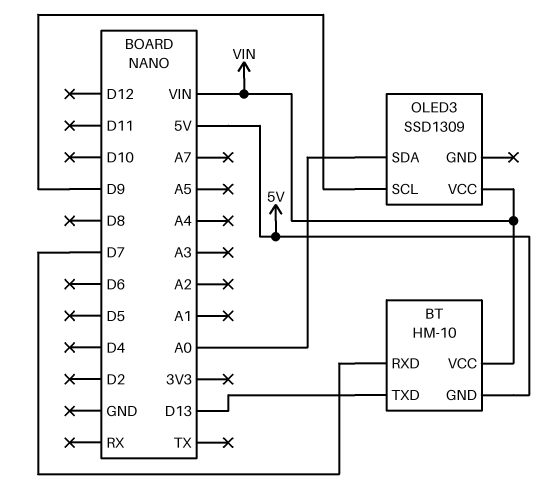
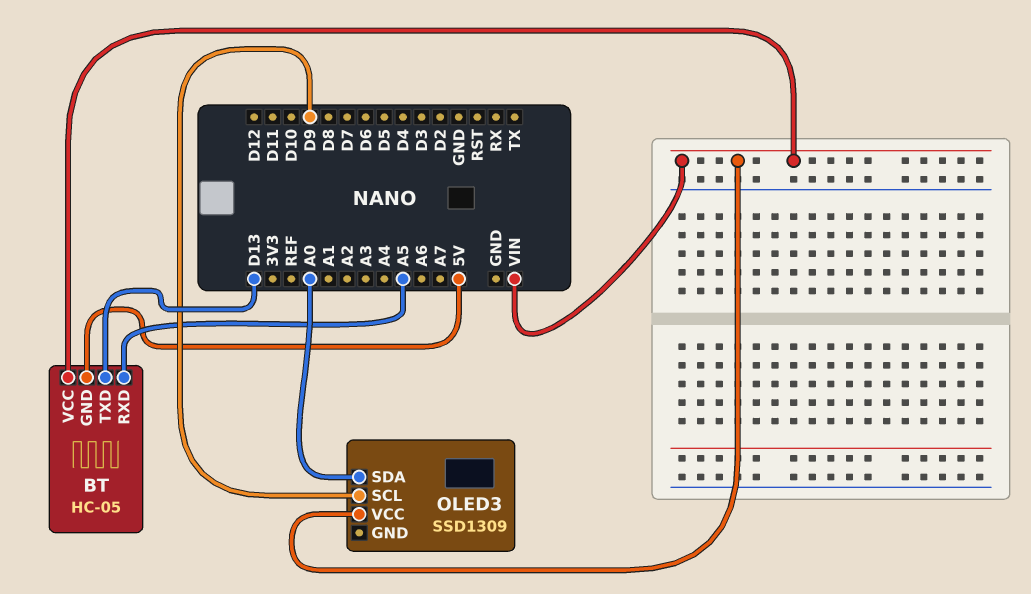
BT: HM-10 -> HC-05
BT pin RXD: D7 -> A5

